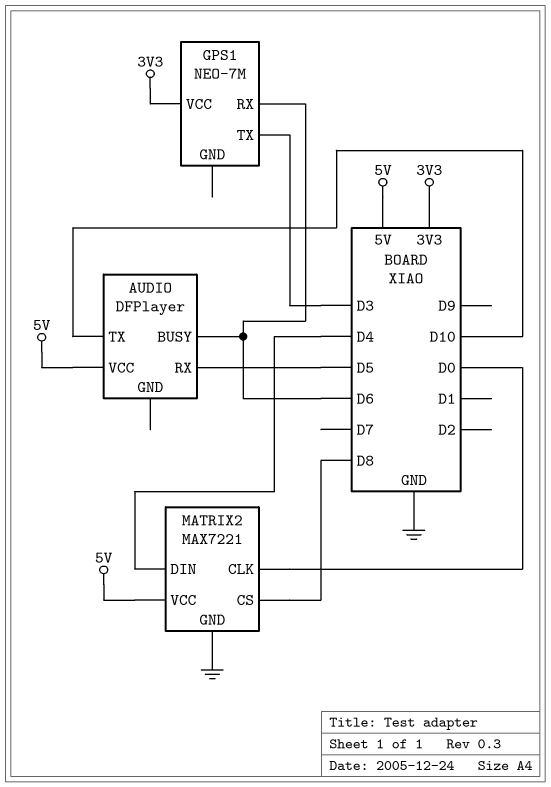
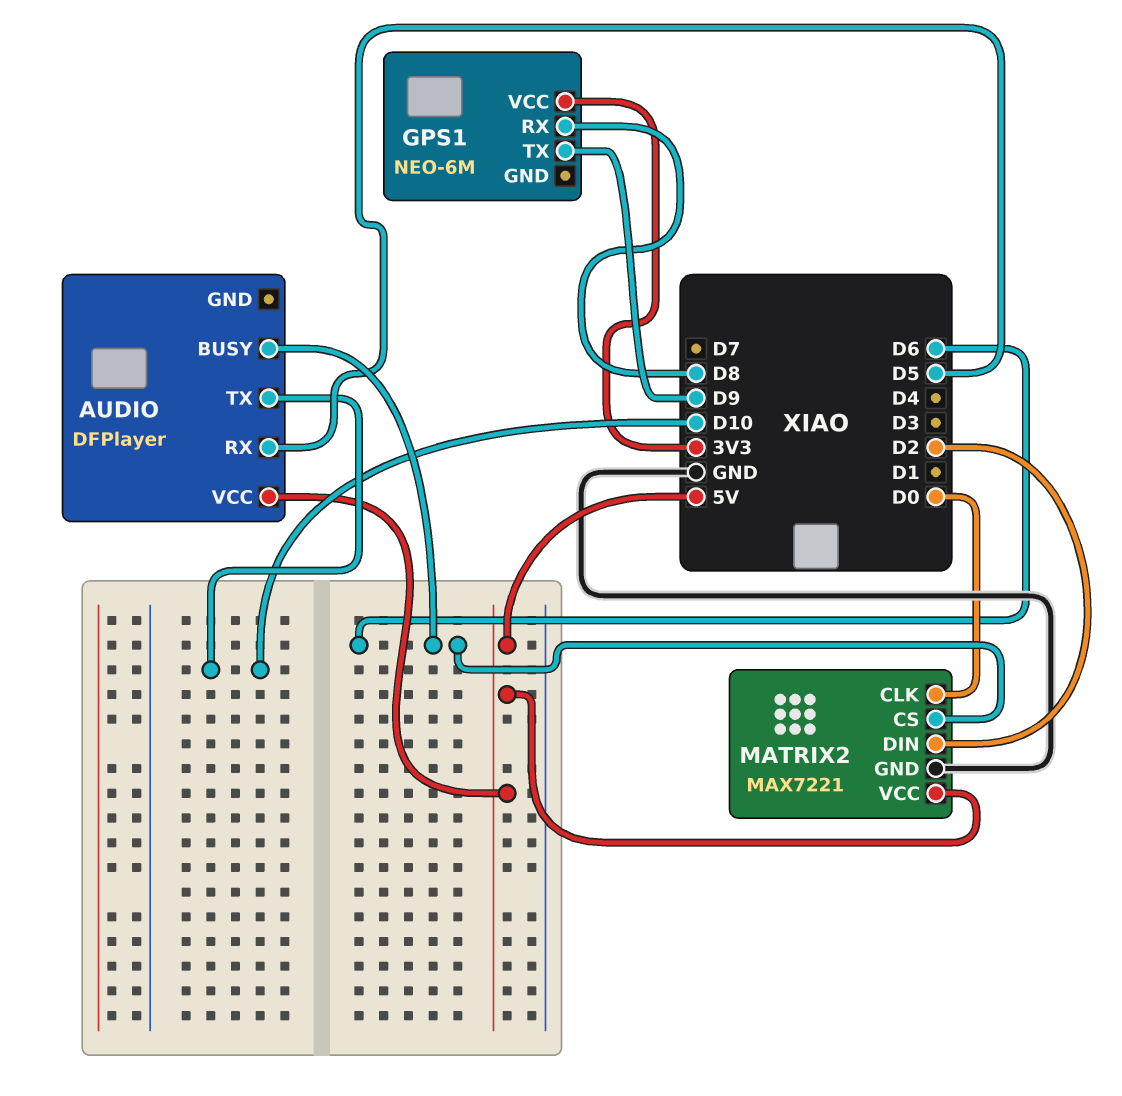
GPS1: NEO-7M -> NEO-6M
GPS1 pin RX: D6 -> D8
GPS1 pin TX: D3 -> D9
MATRIX2 pin CS: D8 -> D6
MATRIX2 pin DIN: D4 -> D2

